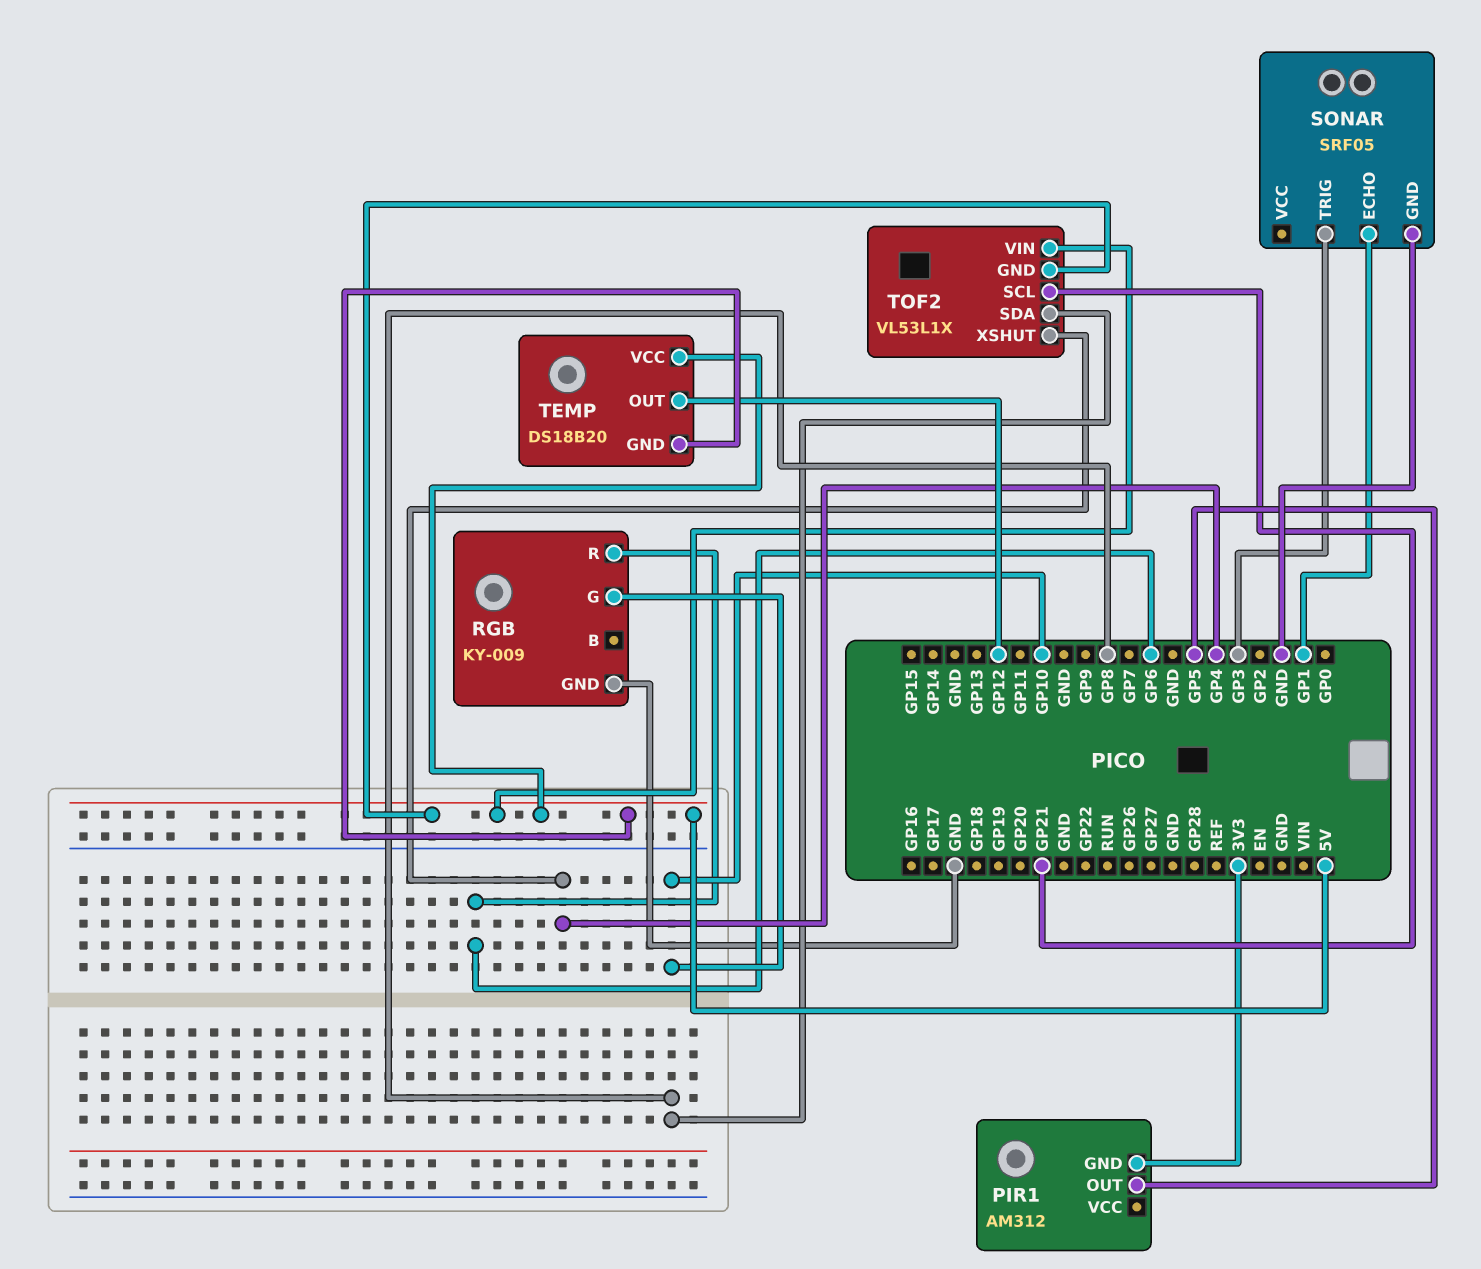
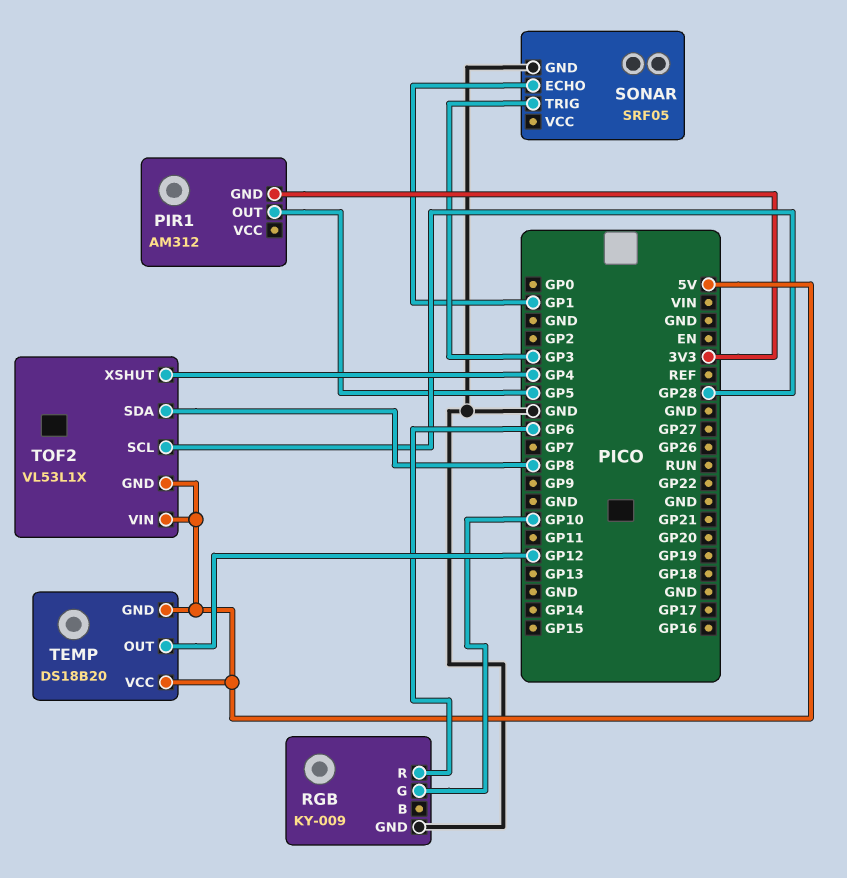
TOF2 pin SCL: GP21 -> GP28

